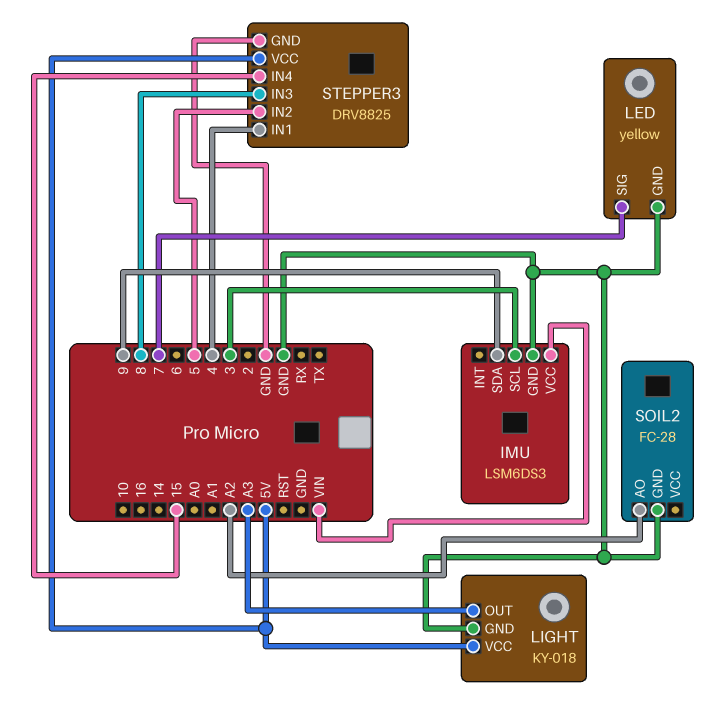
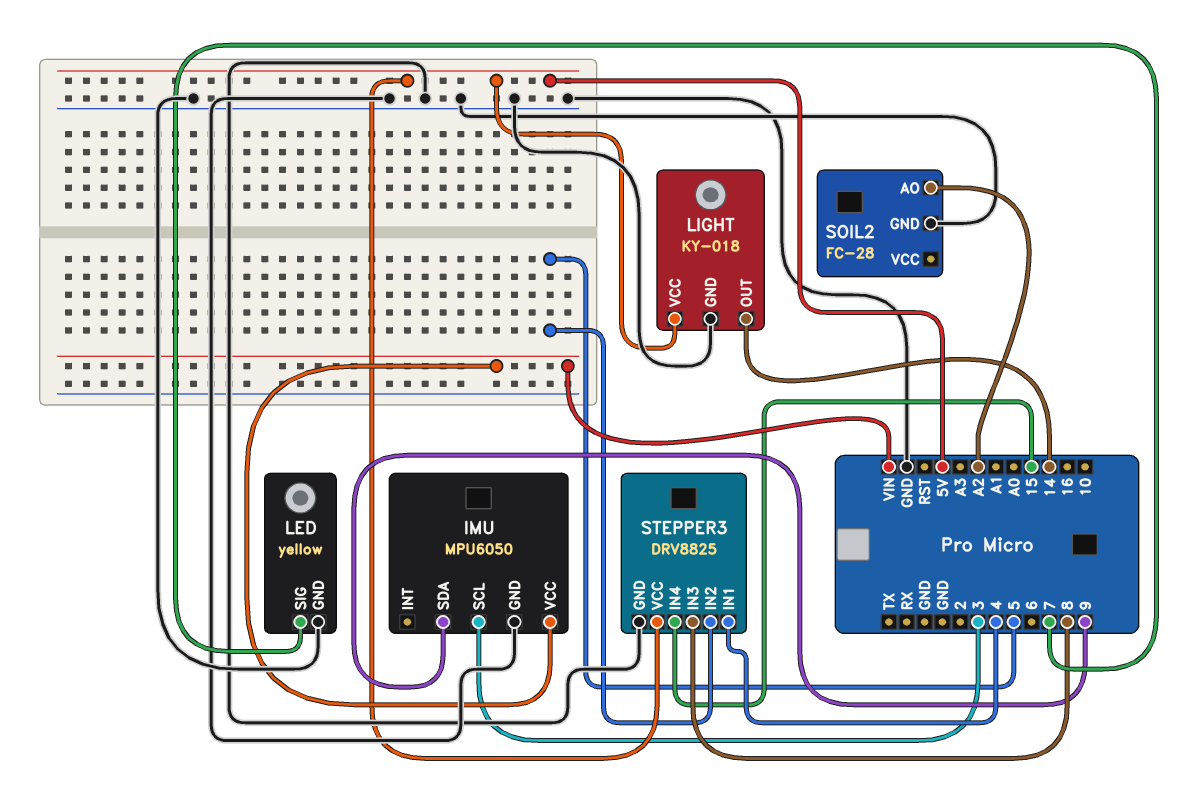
IMU: LSM6DS3 -> MPU6050
LIGHT pin OUT: A3 -> 14

